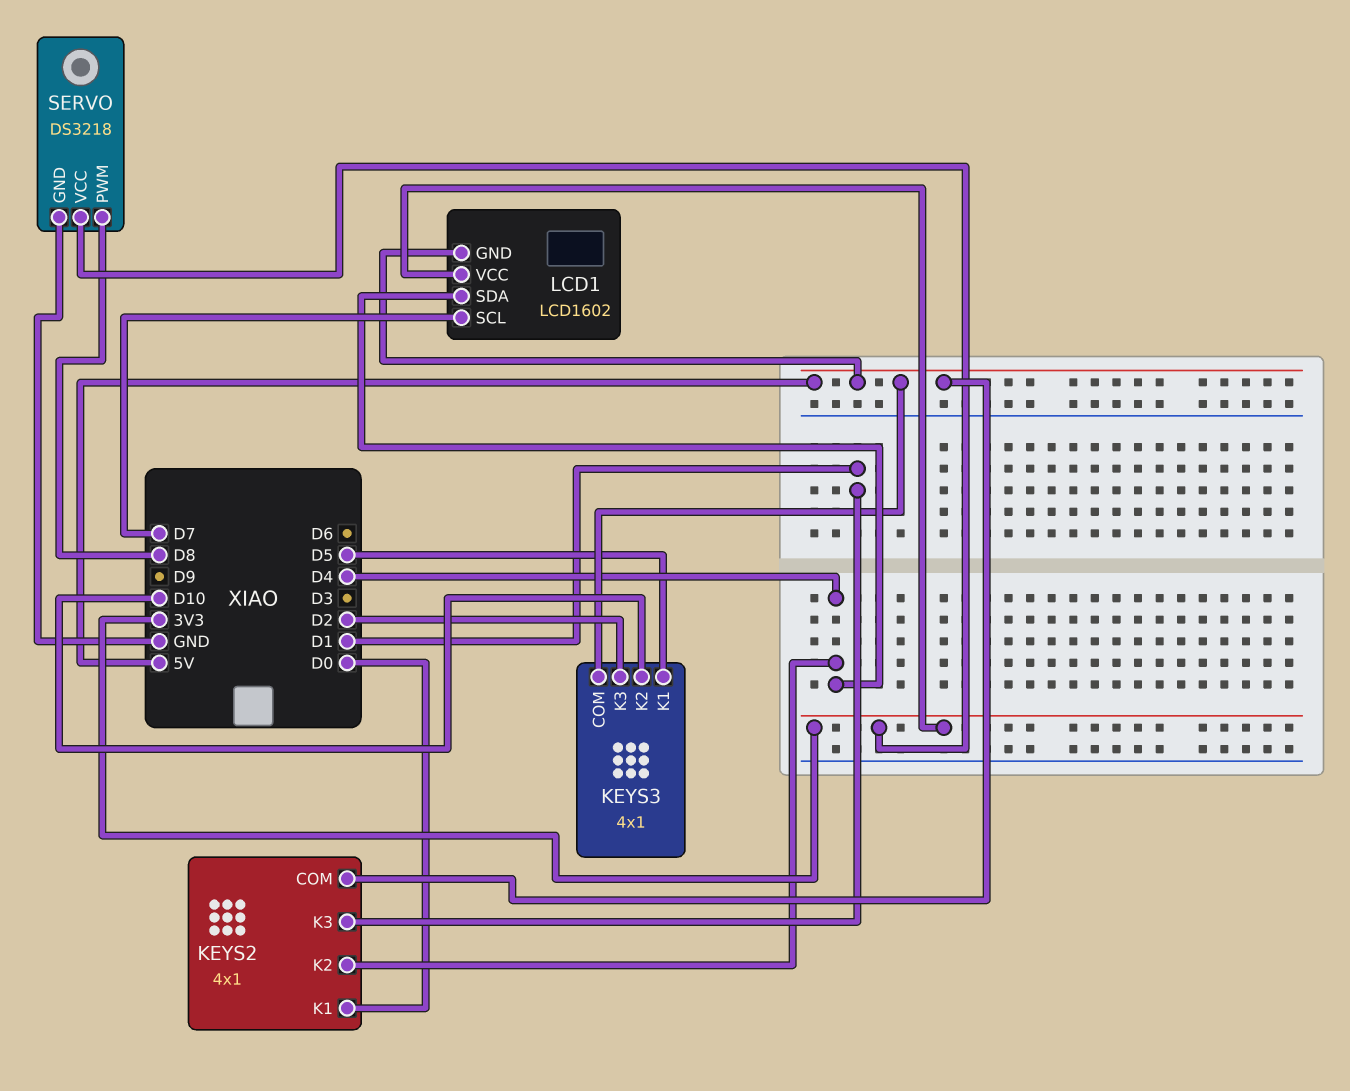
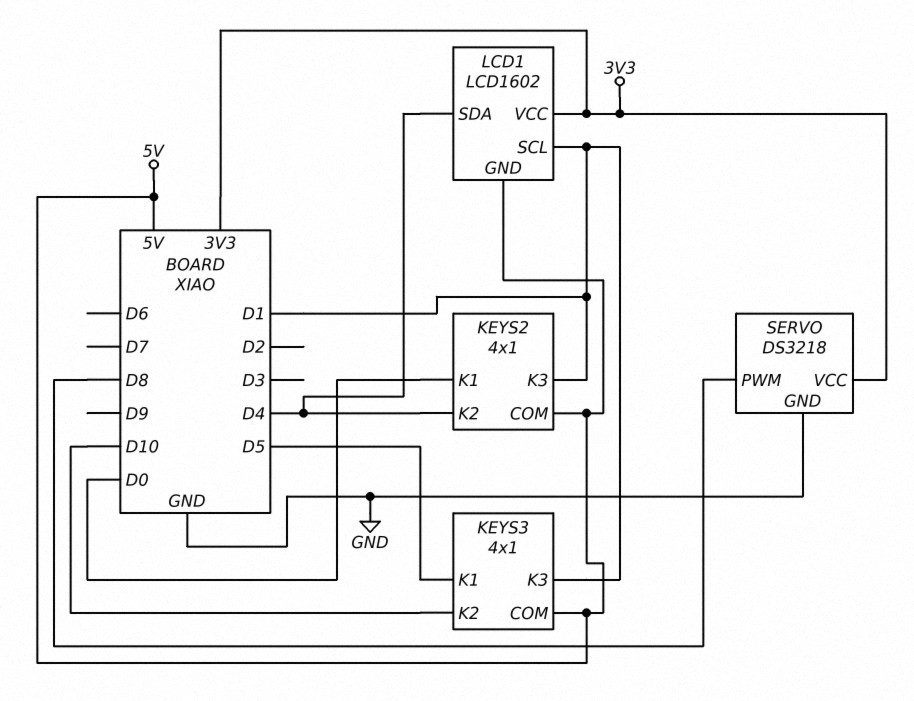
KEYS3 pin K3: D2 -> D1
LCD1 pin SCL: D7 -> D1

